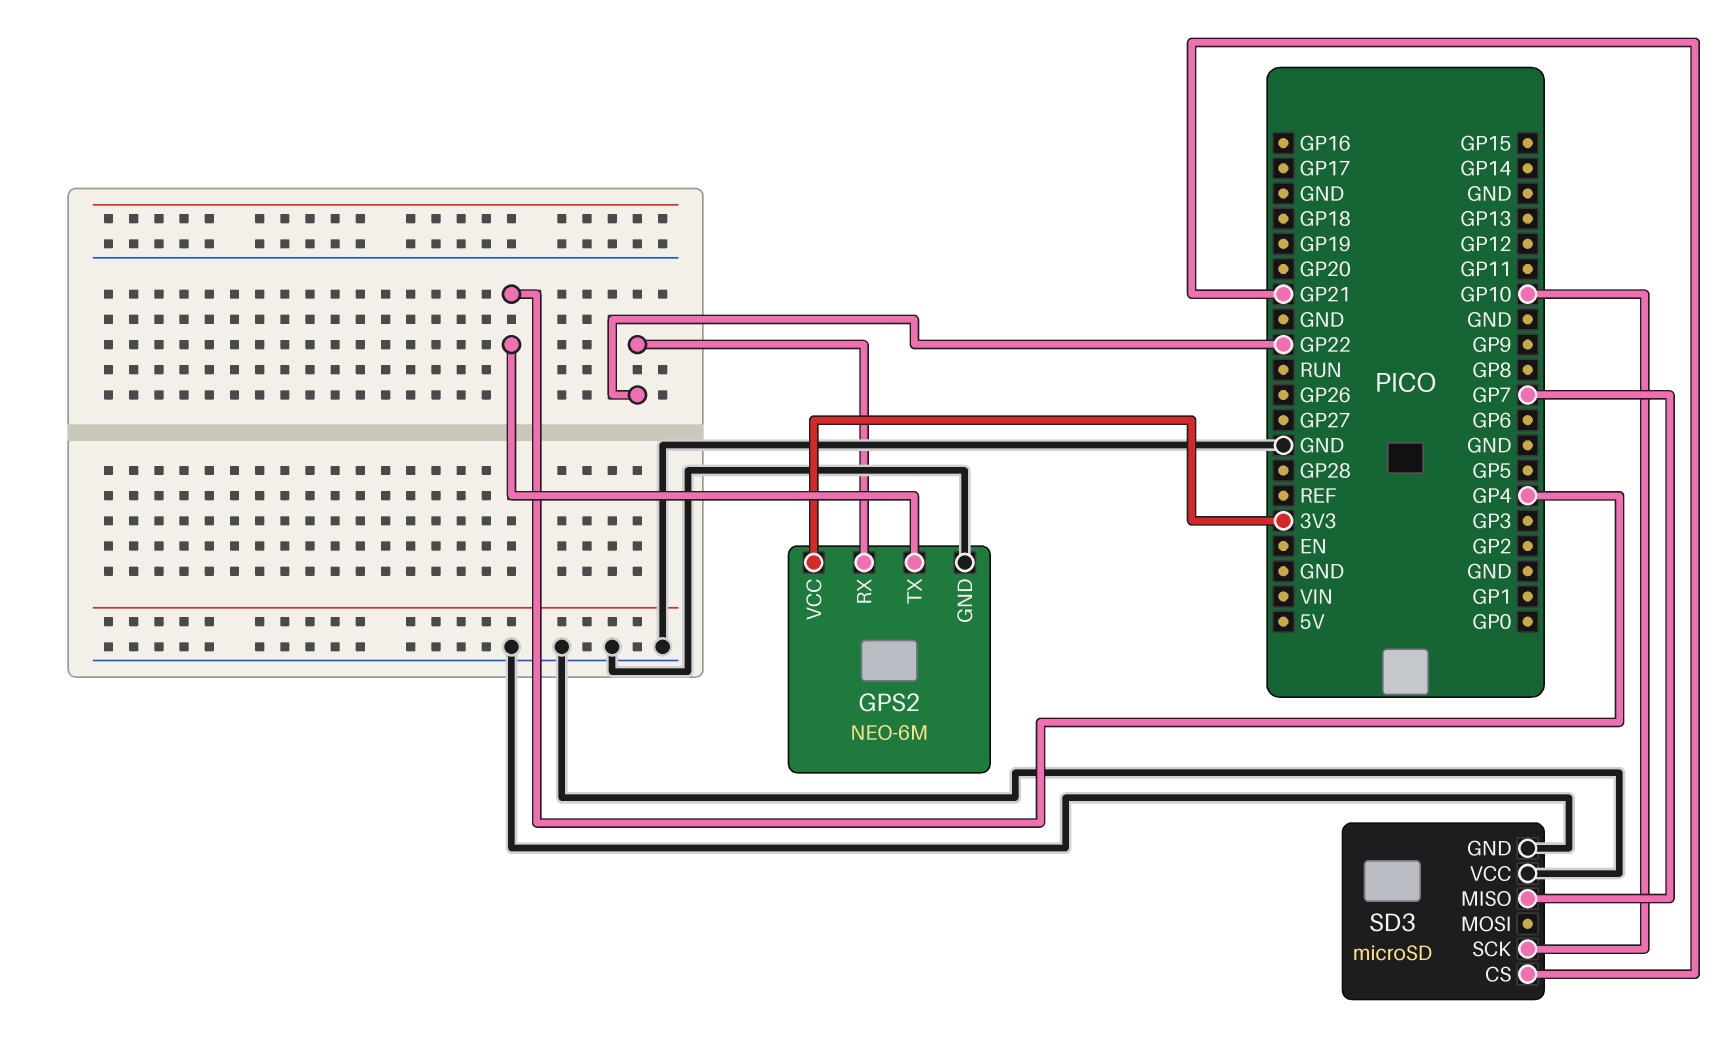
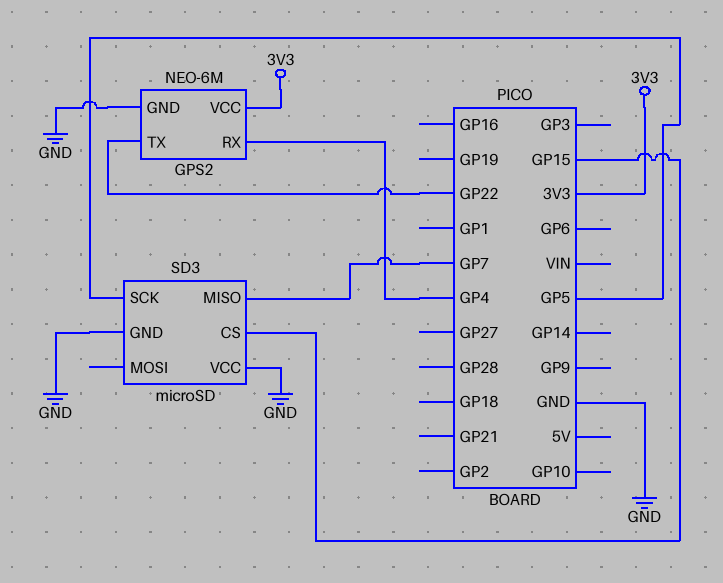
GPS2 pin RX: GP22 -> GP4
GPS2 pin TX: GP4 -> GP22
SD3 pin CS: GP21 -> GP15
SD3 pin SCK: GP10 -> GP5

